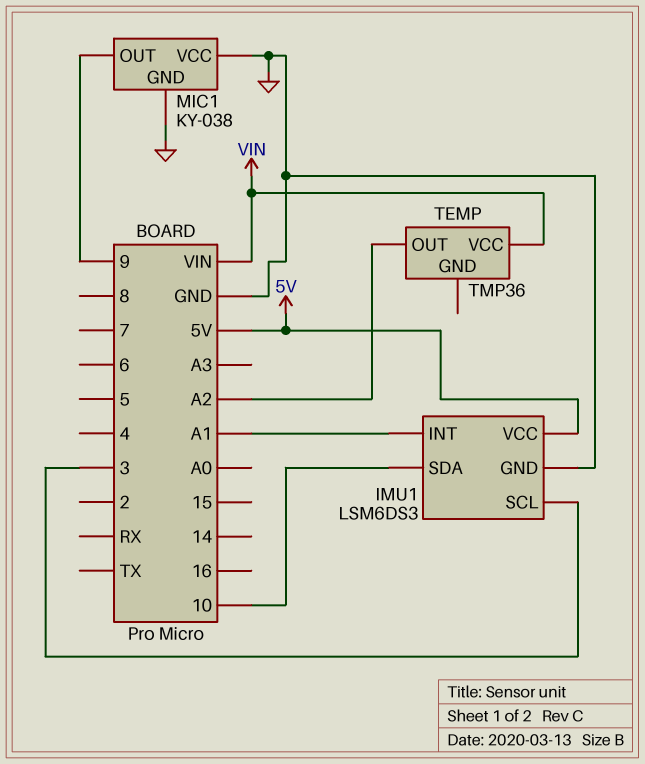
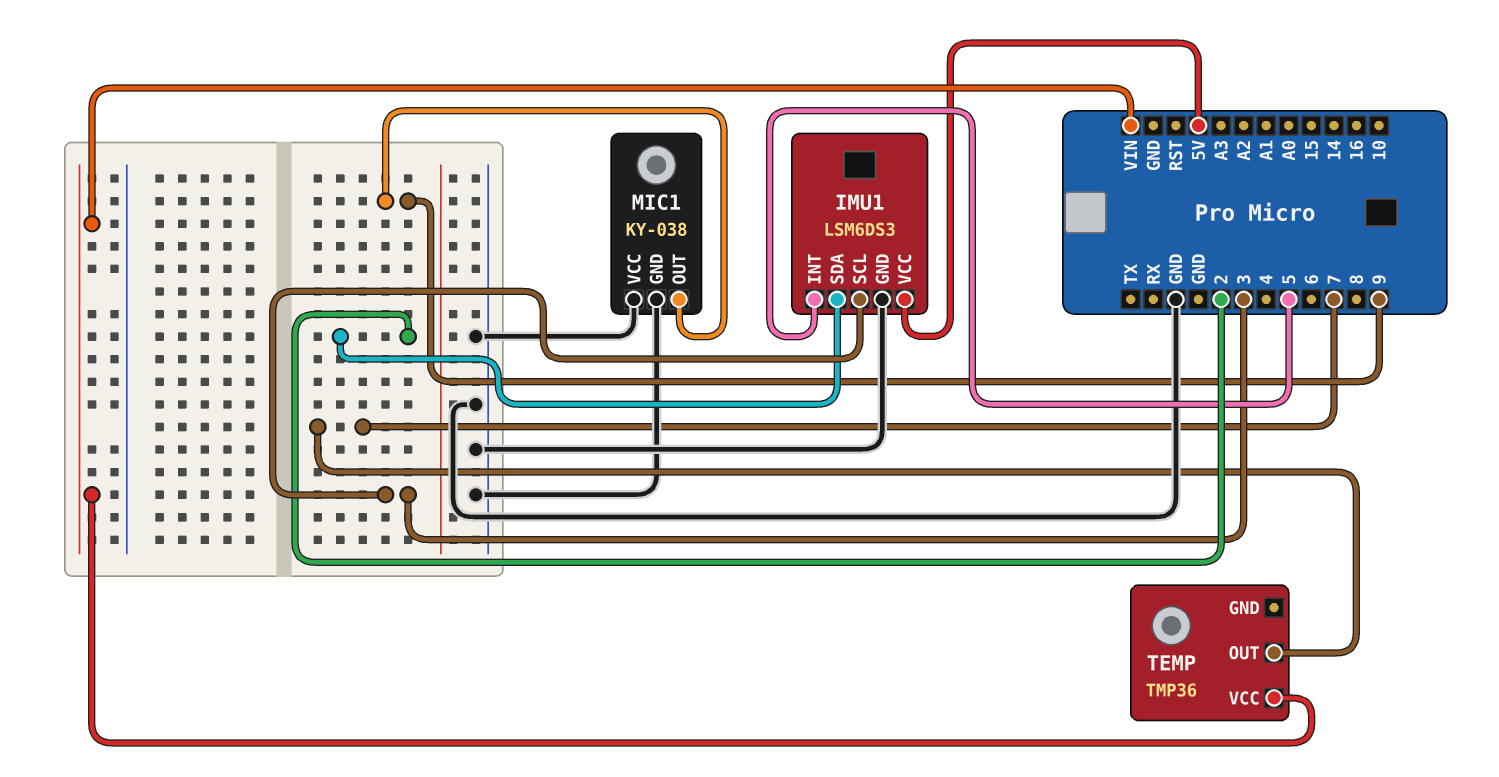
IMU1 pin INT: A1 -> 5
IMU1 pin SDA: 10 -> 2
TEMP pin OUT: A2 -> 7

